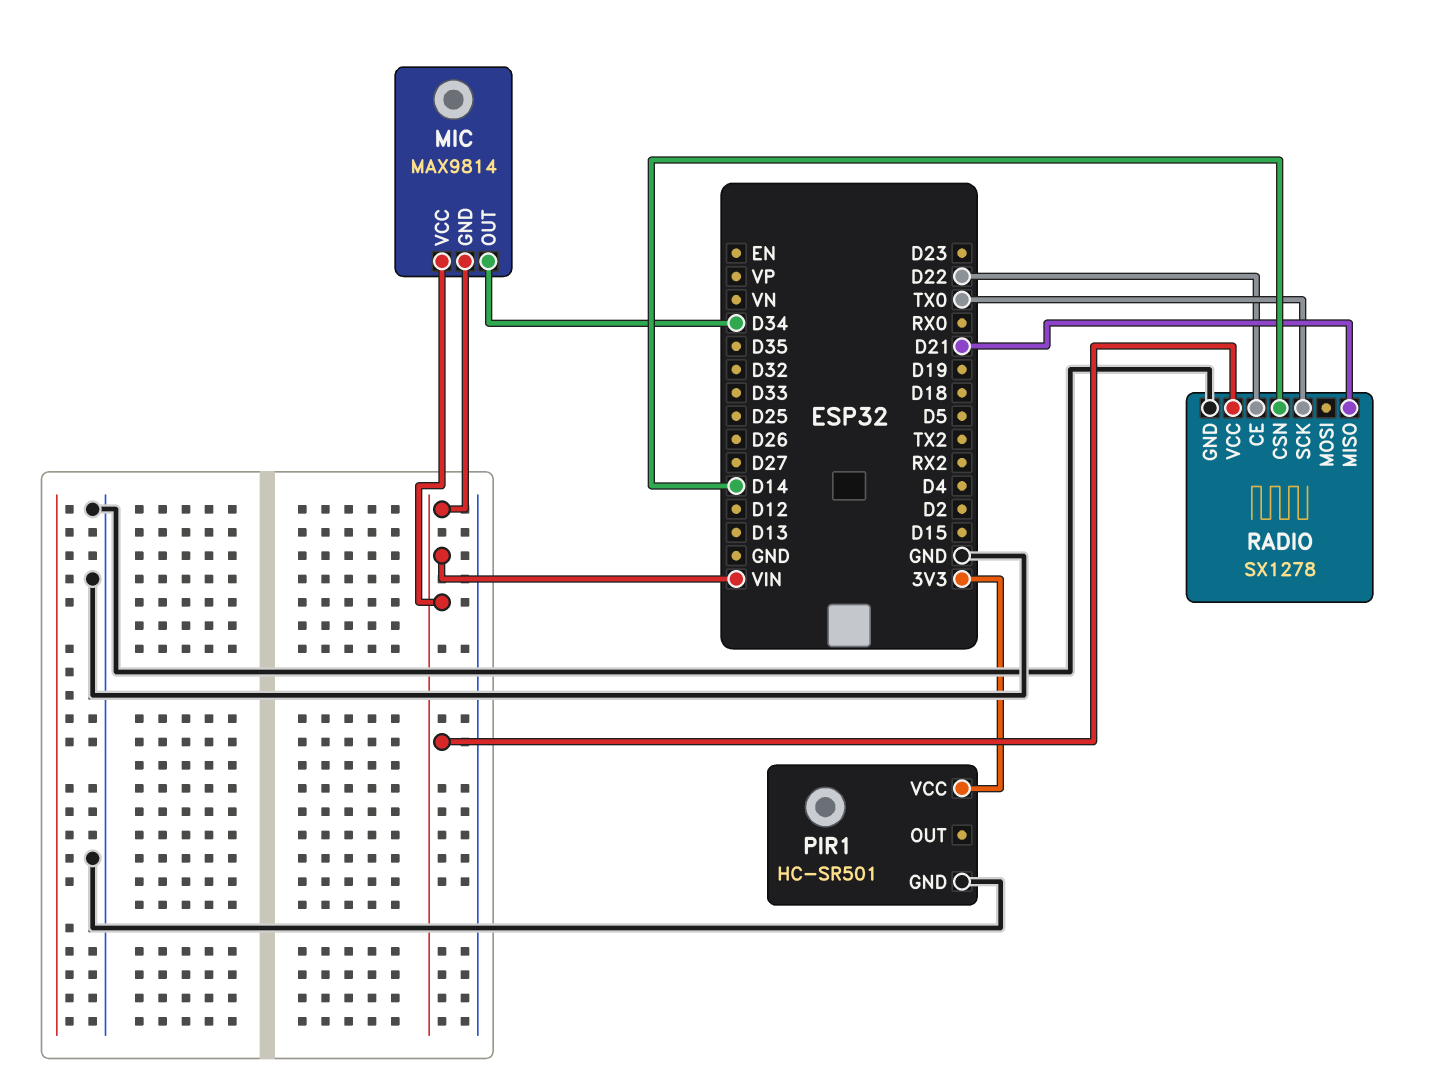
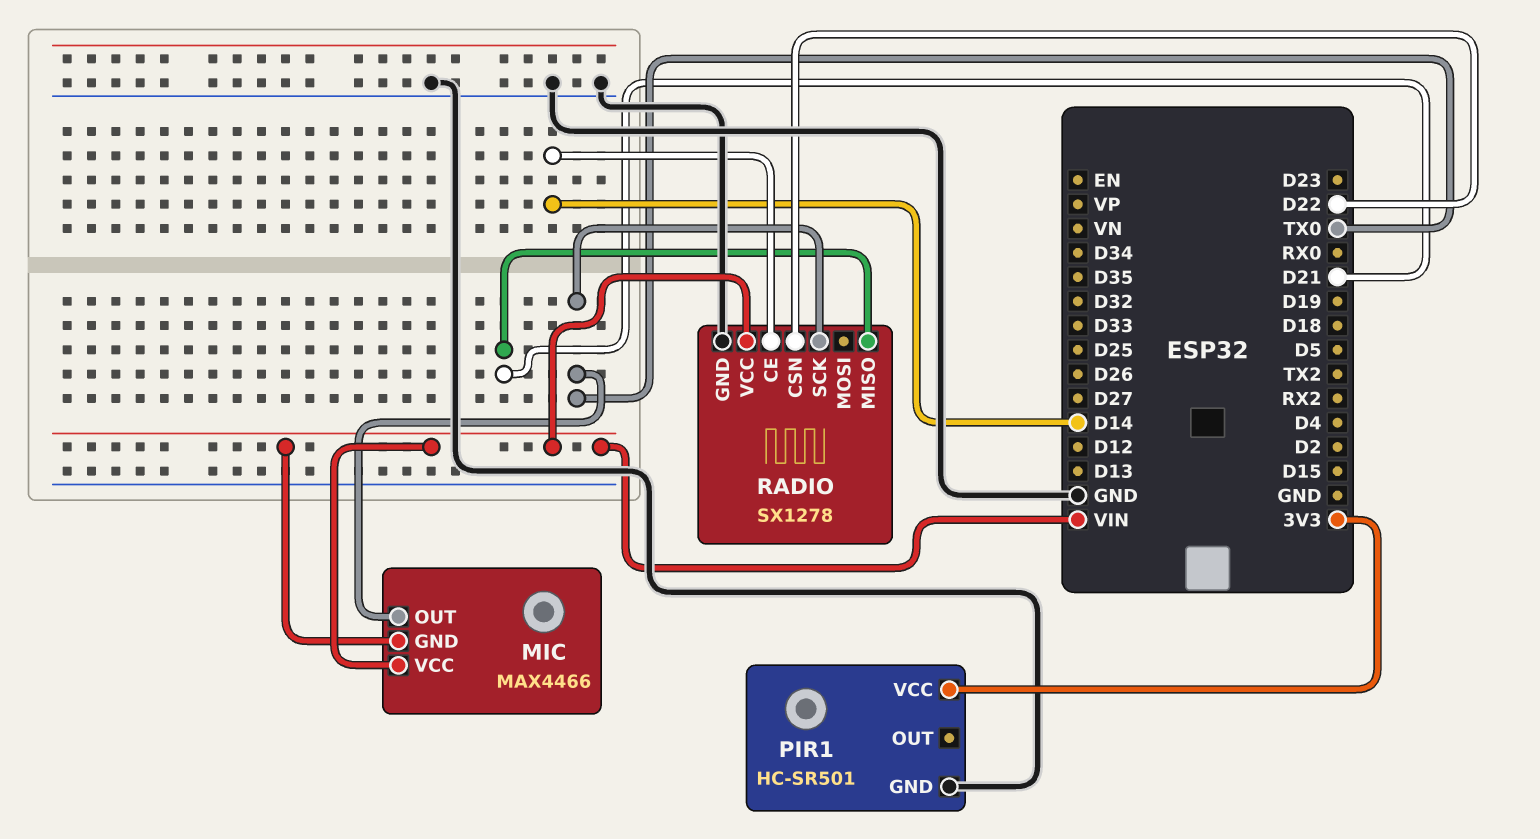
MIC: MAX9814 -> MAX4466
MIC pin OUT: D34 -> TX0
RADIO pin CE: D22 -> D14
RADIO pin CSN: D14 -> D22

